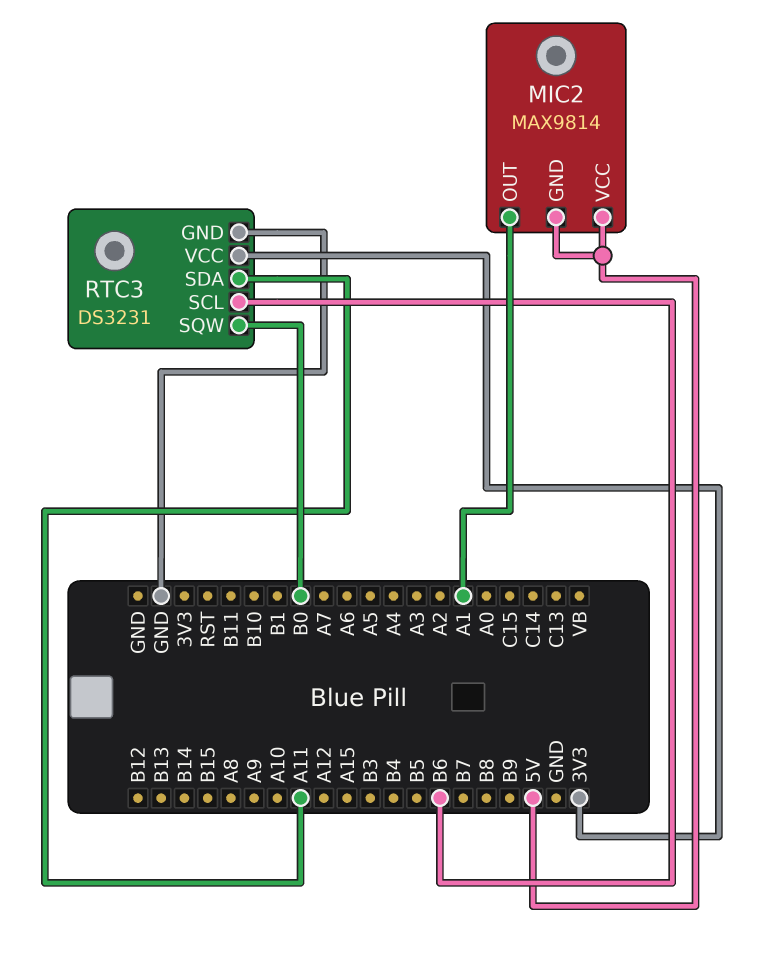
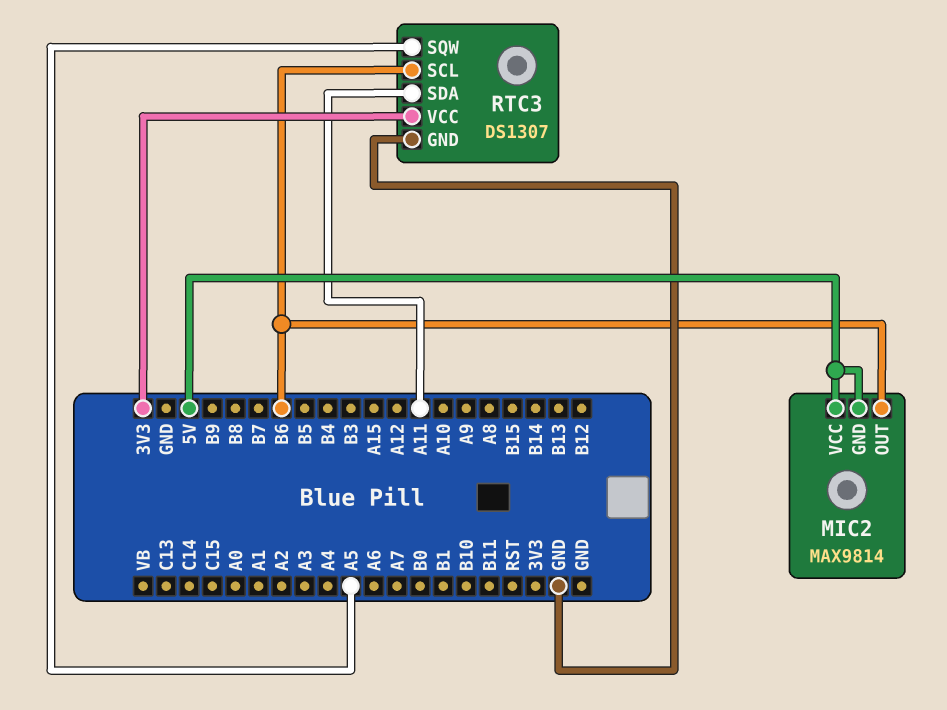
MIC2 pin OUT: A1 -> B6
RTC3: DS3231 -> DS1307
RTC3 pin SQW: B0 -> A5

